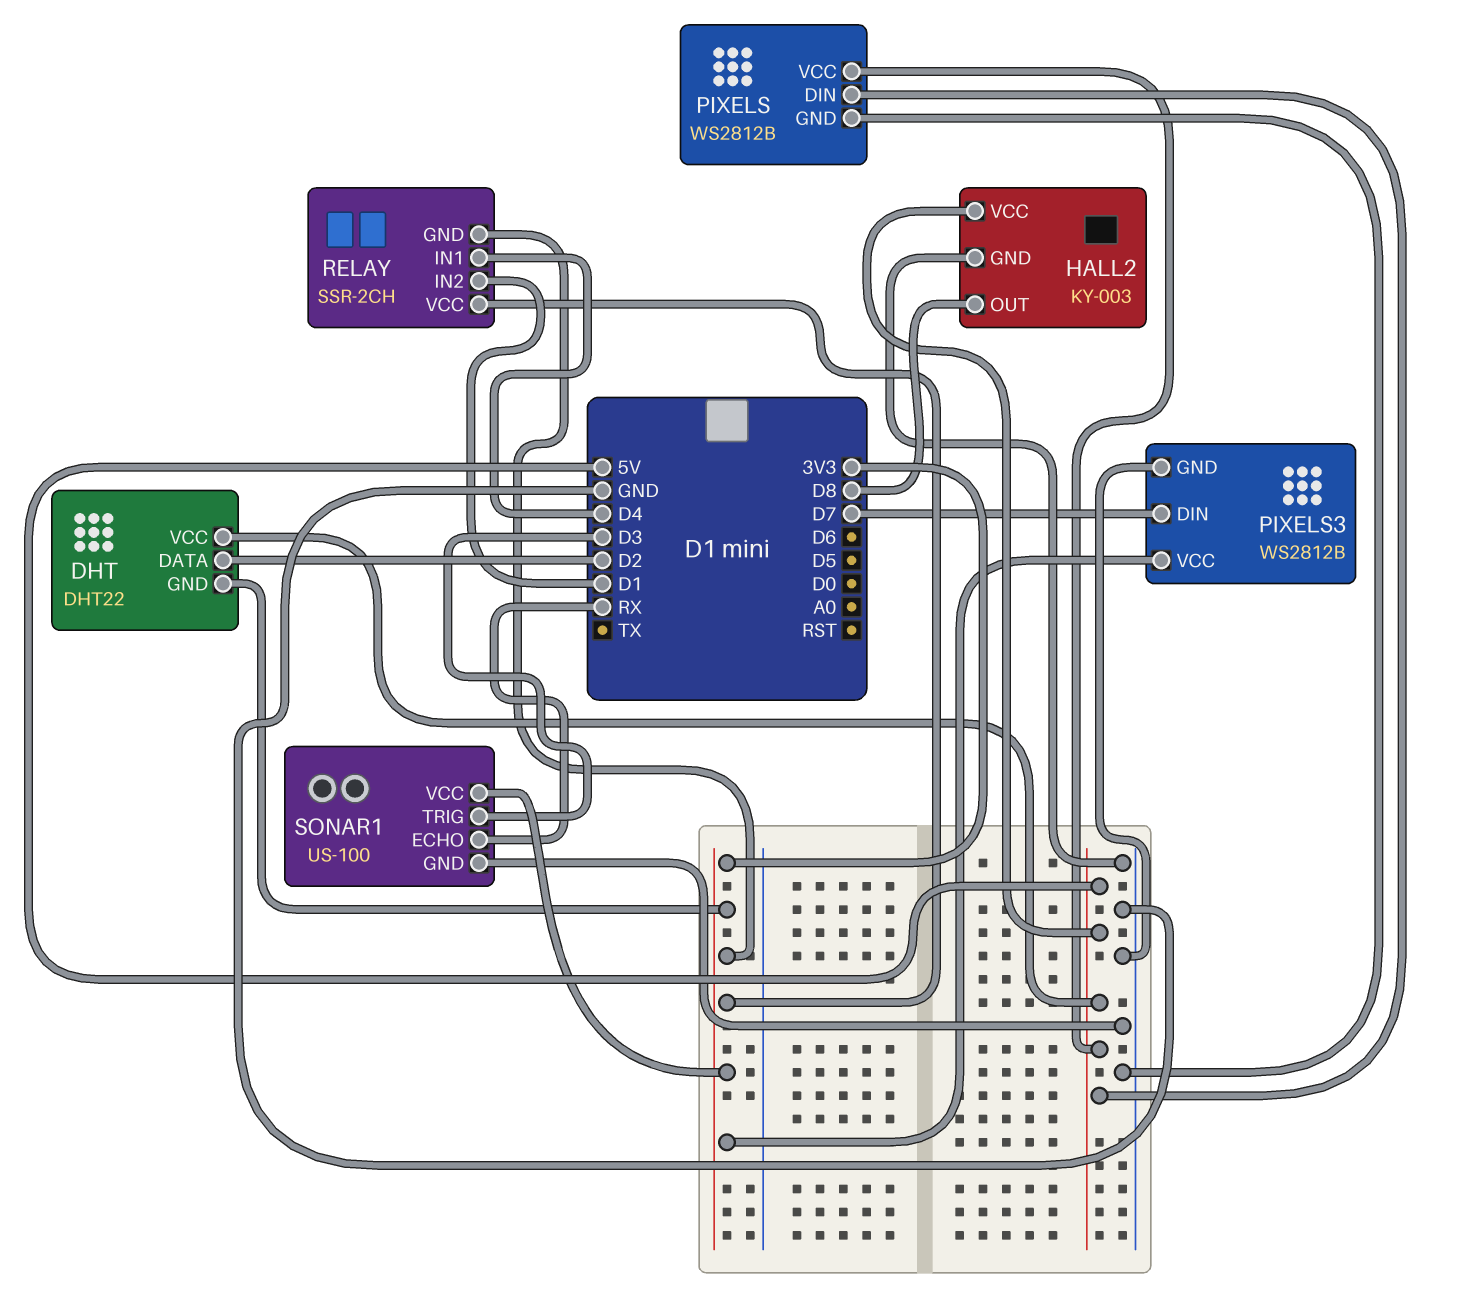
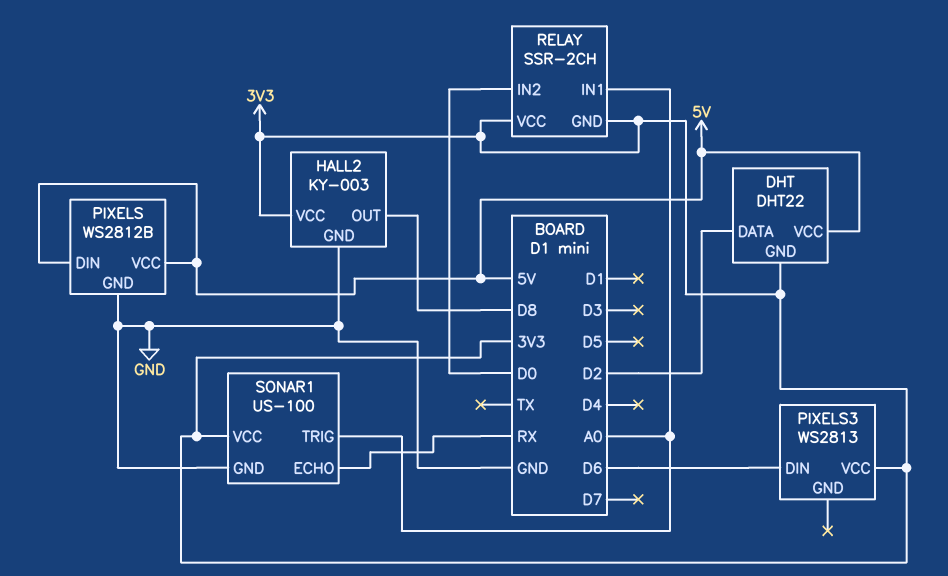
HALL2 pin VCC: 5V -> 3V3
PIXELS3: WS2812B -> WS2813
PIXELS3 pin DIN: D7 -> D6
PIXELS3 pin GND: GND -> none
RELAY pin IN1: D4 -> A0
RELAY pin IN2: D1 -> D0
SONAR1 pin TRIG: D3 -> A0

